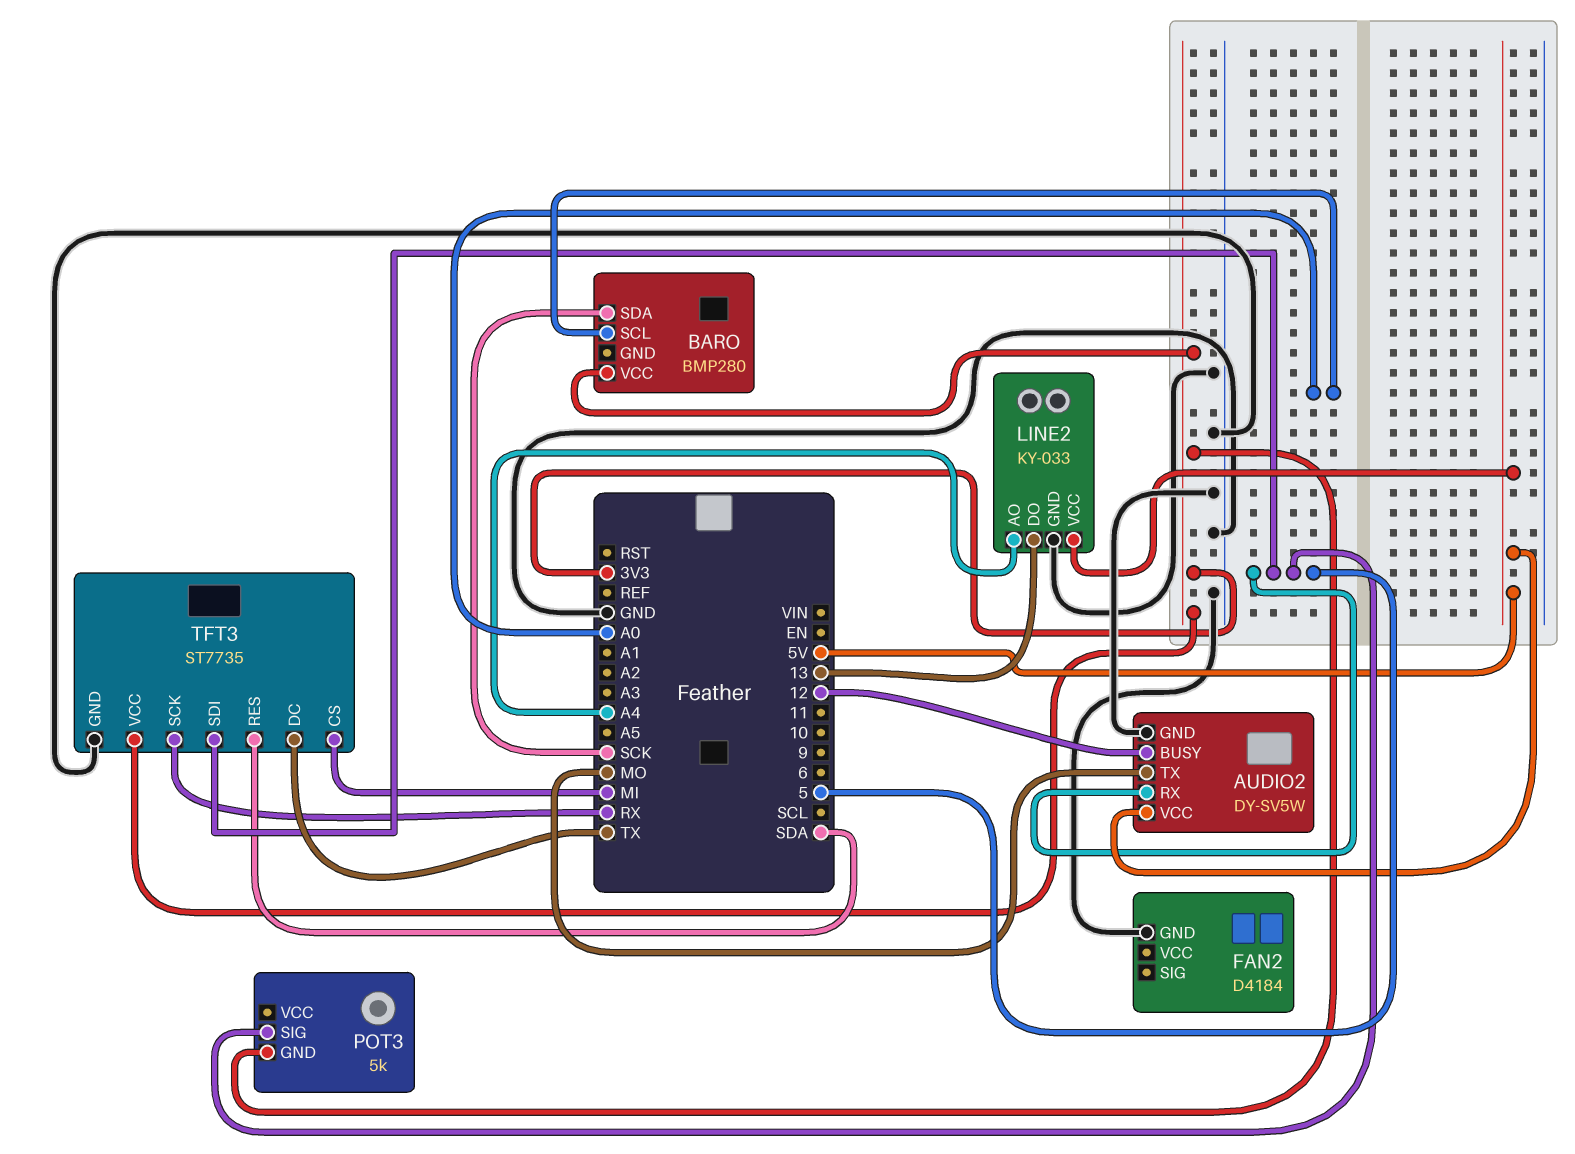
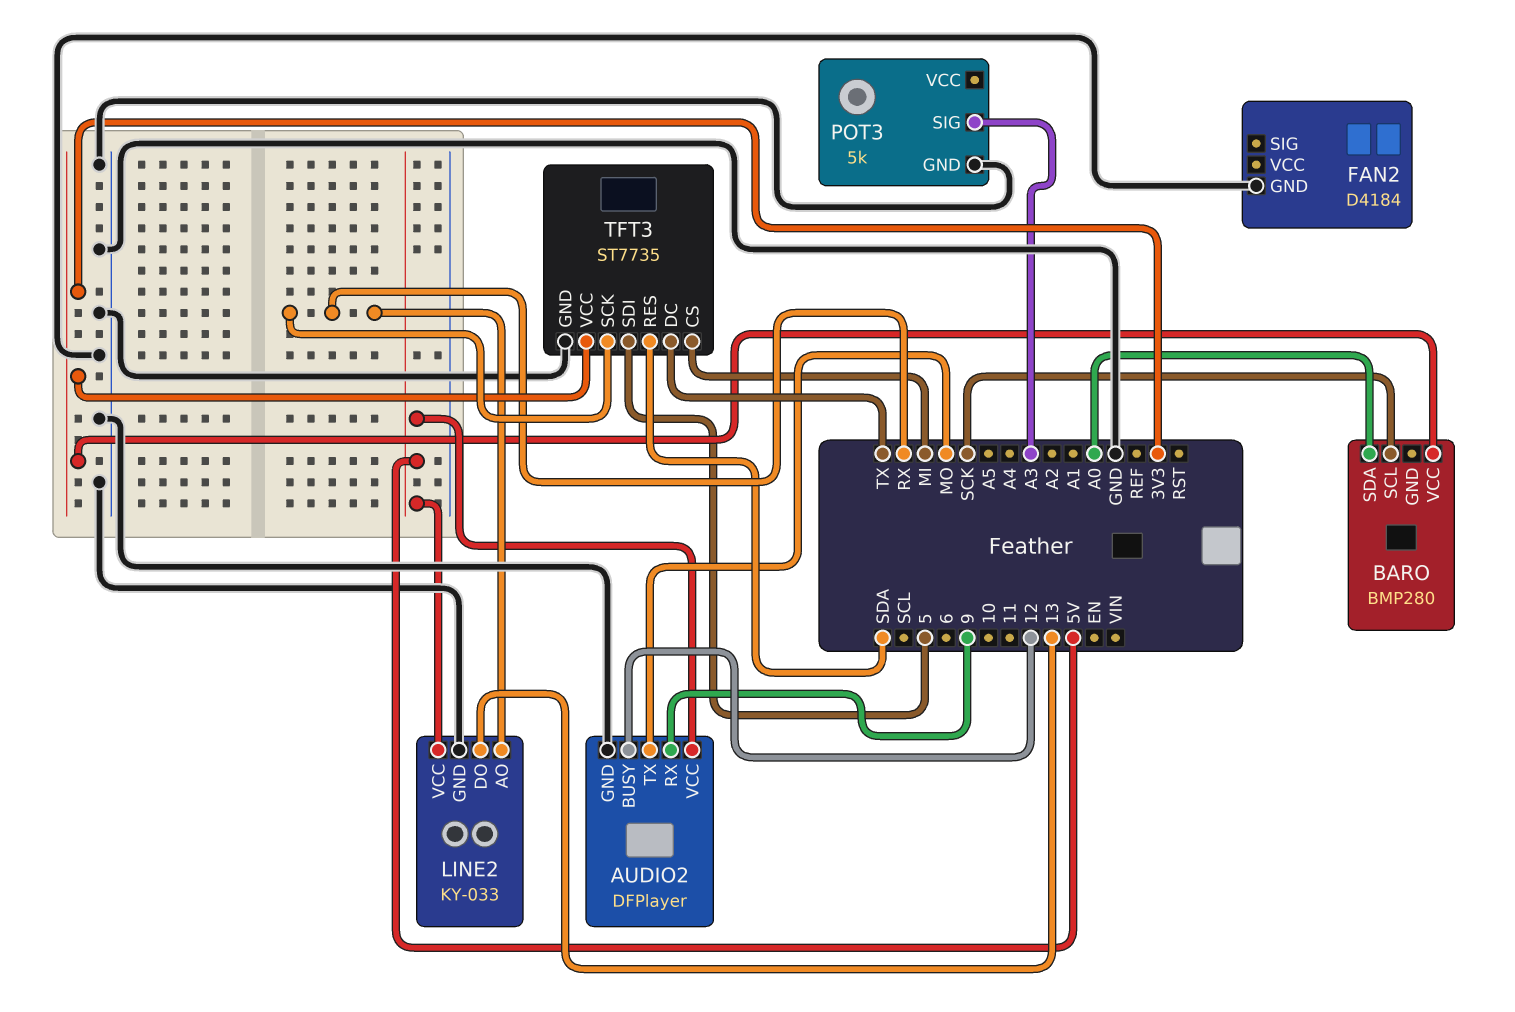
AUDIO2: DY-SV5W -> DFPlayer
AUDIO2 pin RX: 5 -> 9
BARO pin SCL: A0 -> SCK
BARO pin SDA: SCK -> A0
LINE2 pin AO: A4 -> RX
POT3 pin GND: 3V3 -> GND
POT3 pin SIG: 5 -> A3

